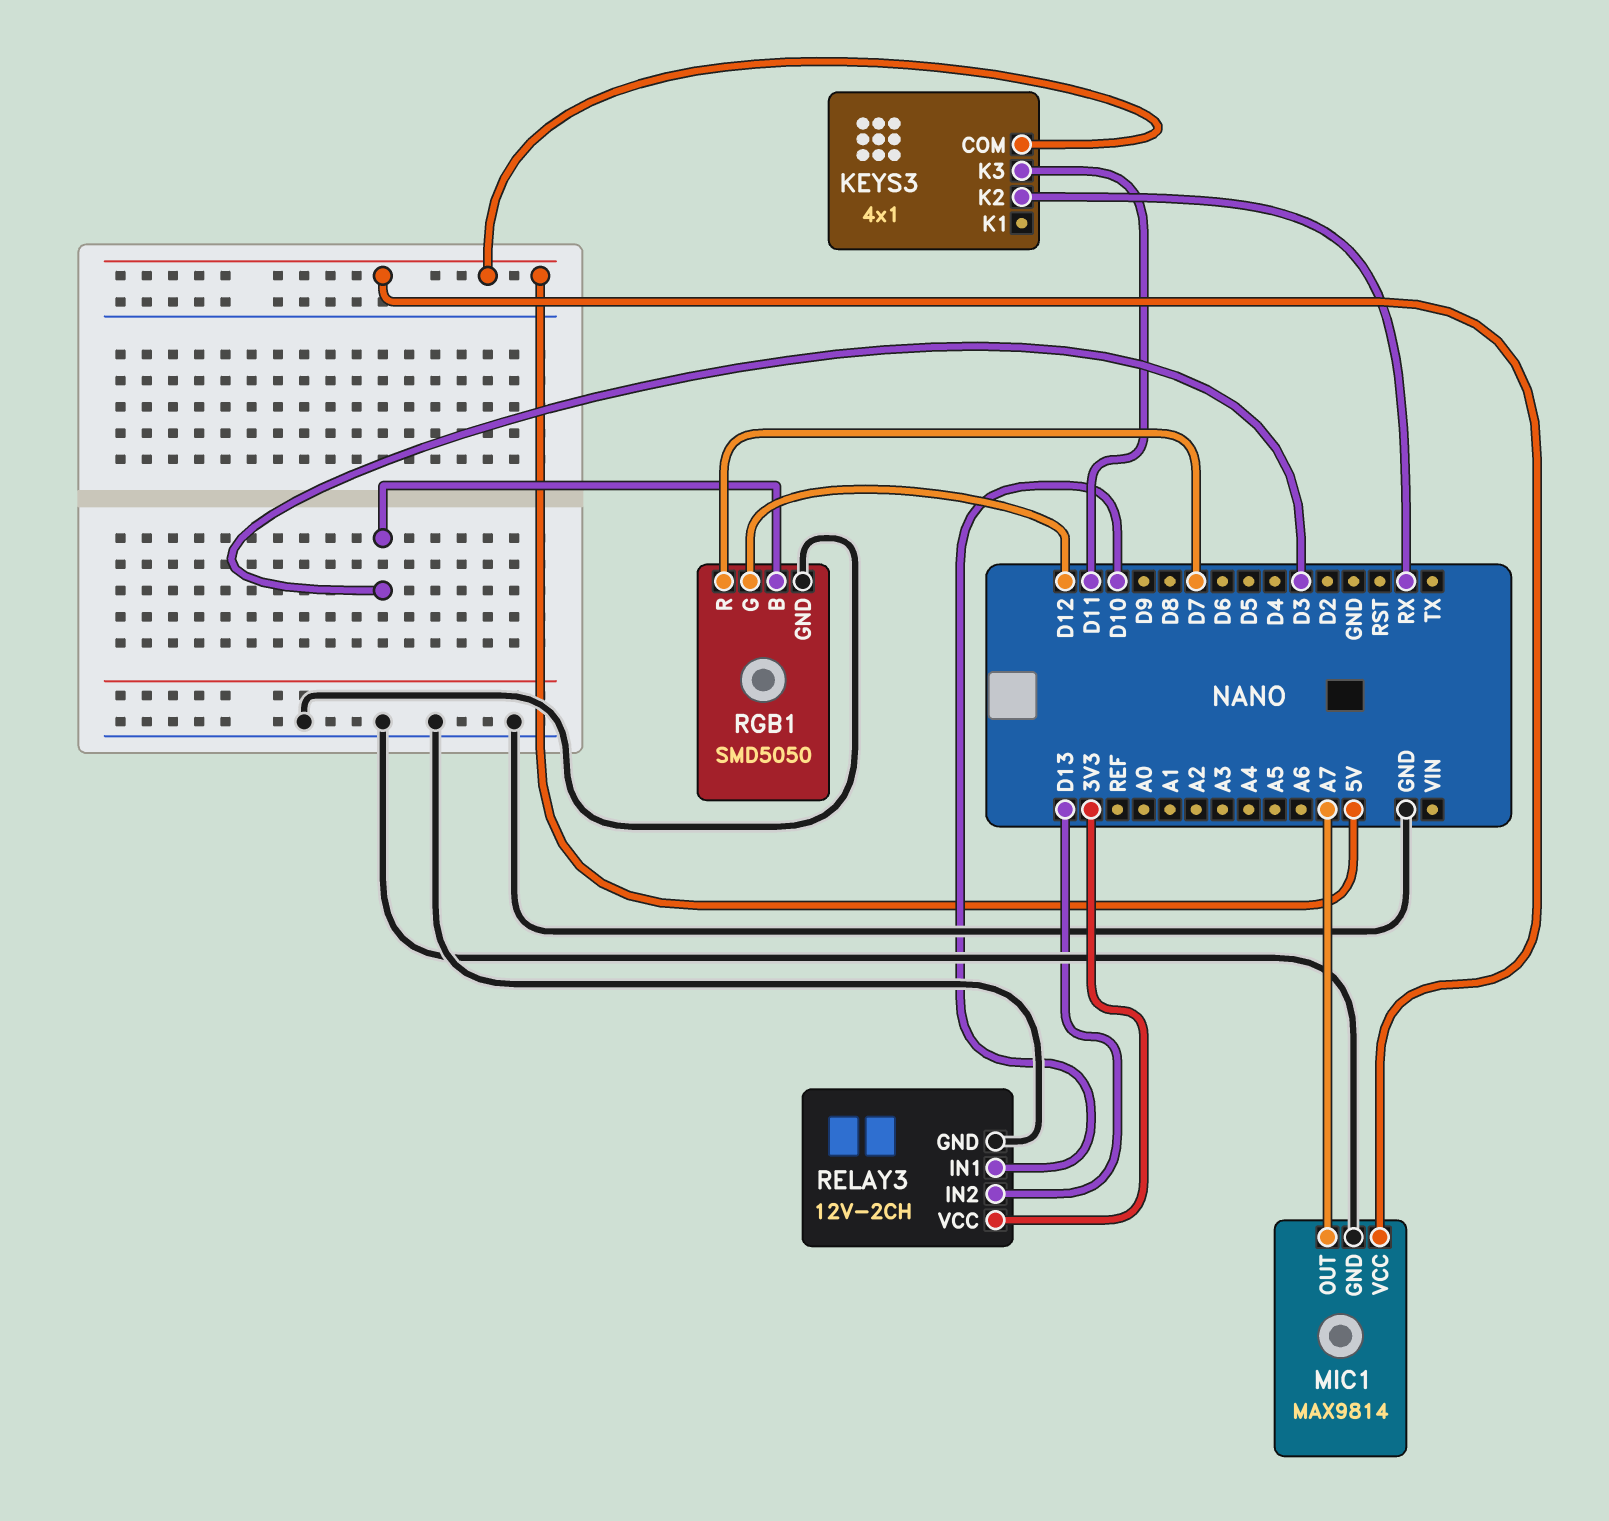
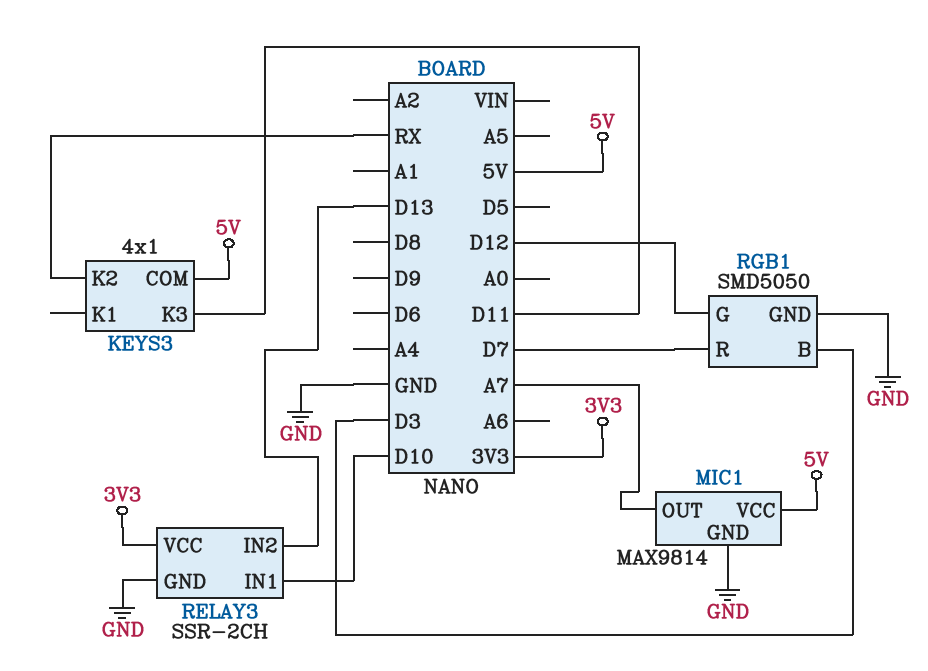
RELAY3: 12V-2CH -> SSR-2CH

